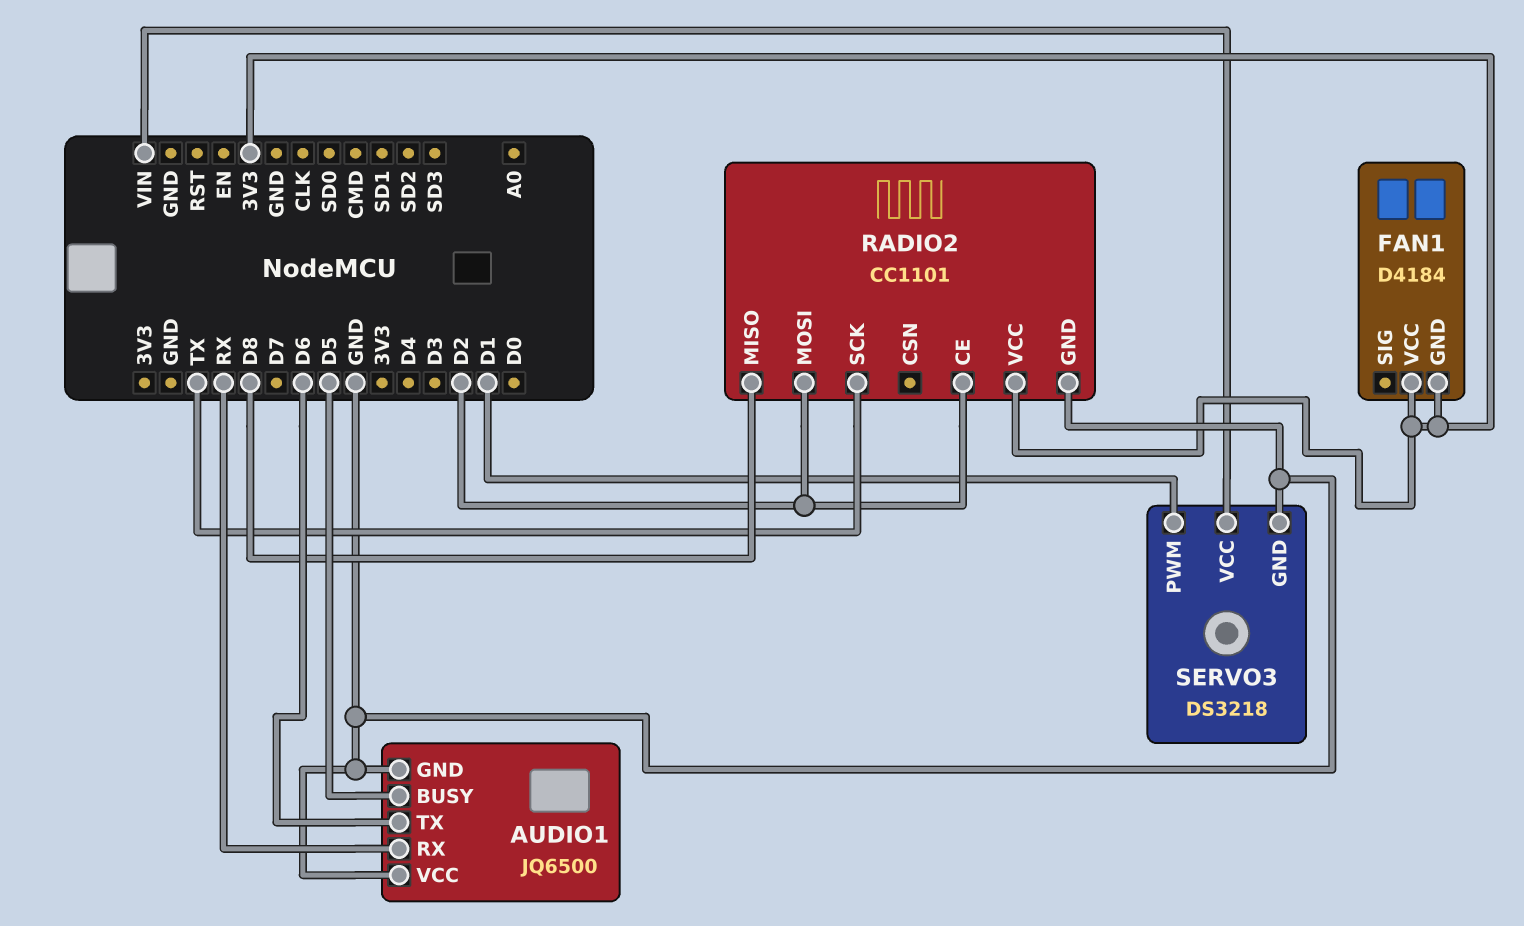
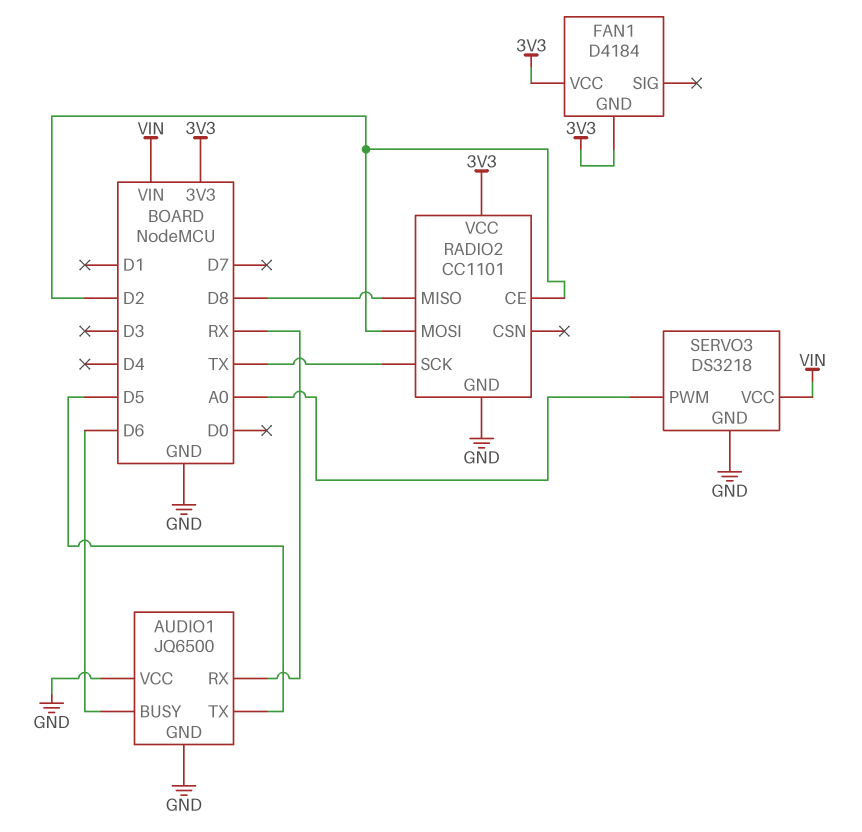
AUDIO1 pin BUSY: D5 -> D6
AUDIO1 pin TX: D6 -> D5
SERVO3 pin PWM: D1 -> A0

